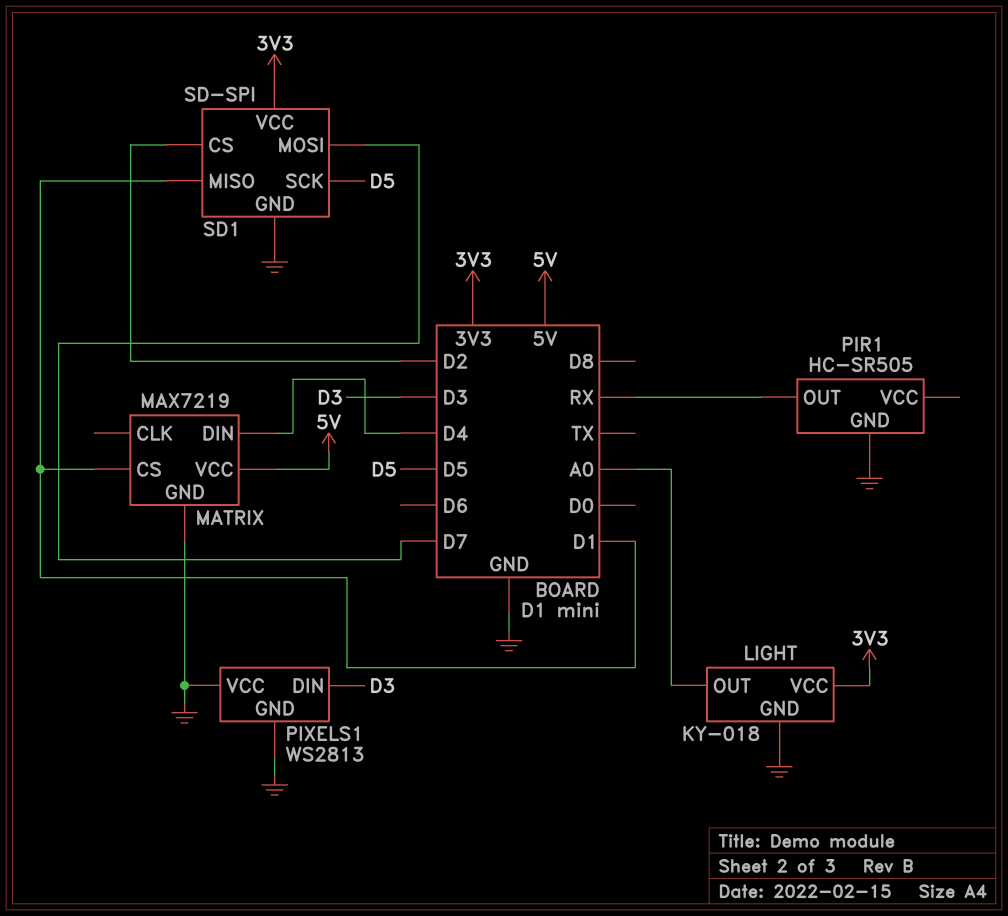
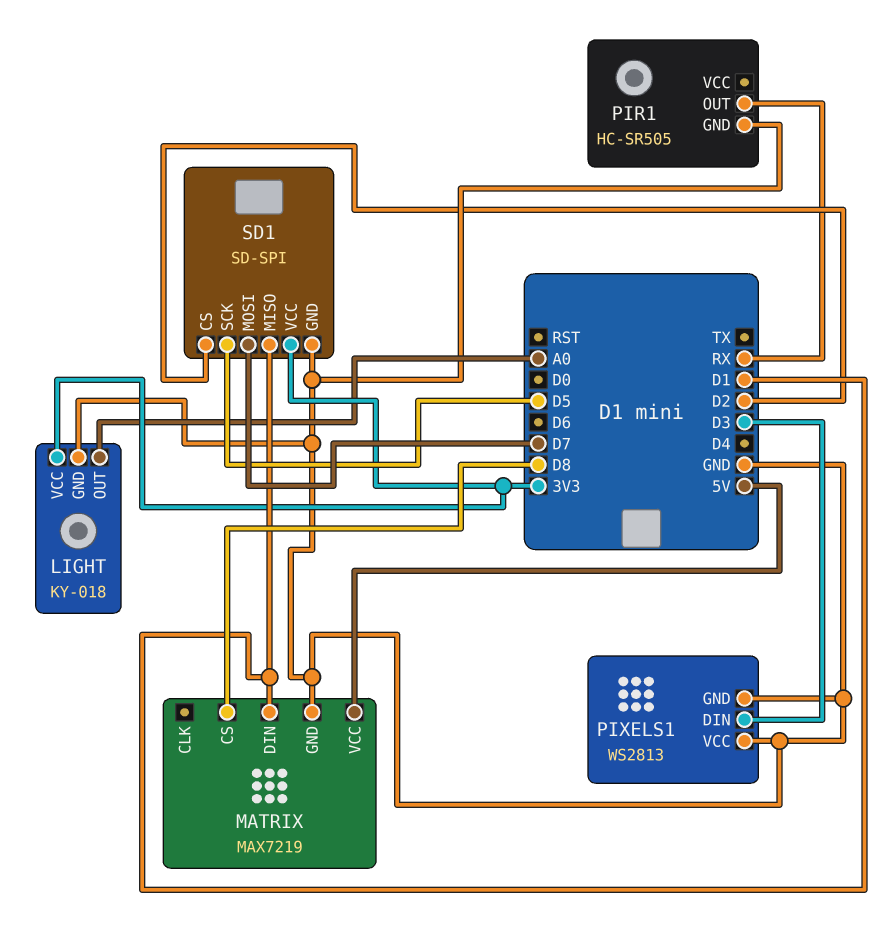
MATRIX pin CS: D1 -> D8
MATRIX pin DIN: D4 -> D1

